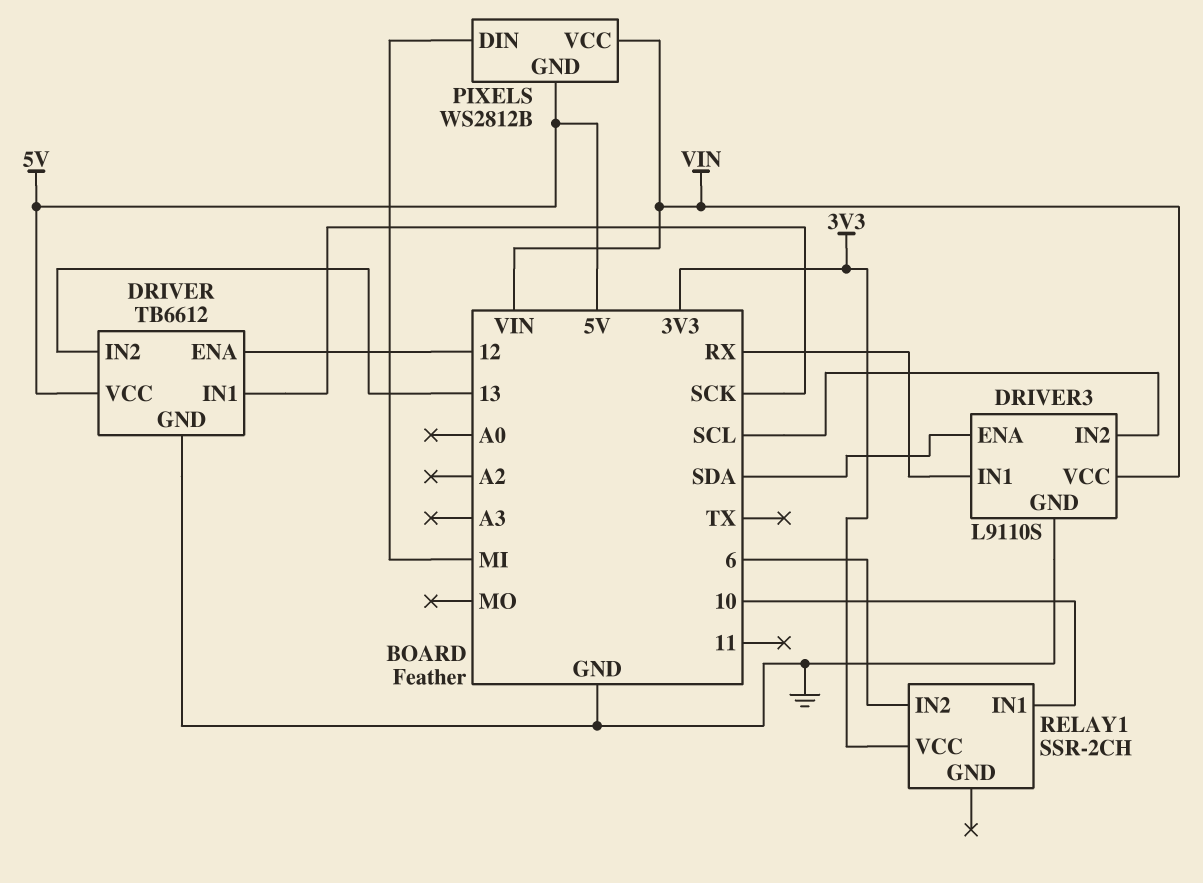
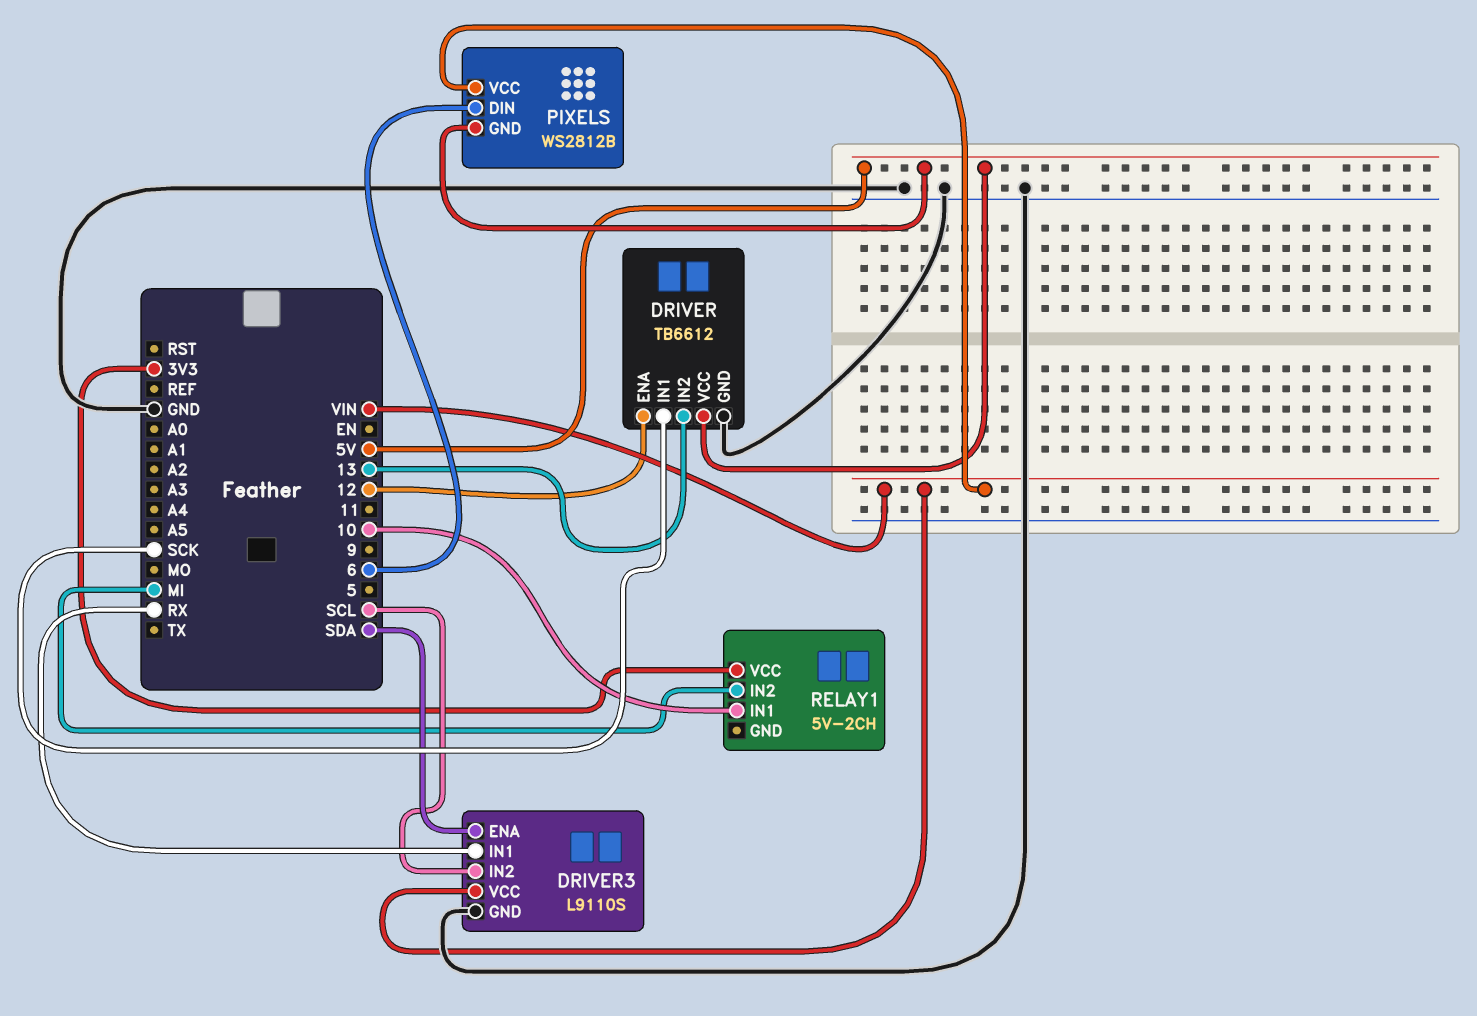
PIXELS pin DIN: MI -> 6
RELAY1: SSR-2CH -> 5V-2CH
RELAY1 pin IN2: 6 -> MI

